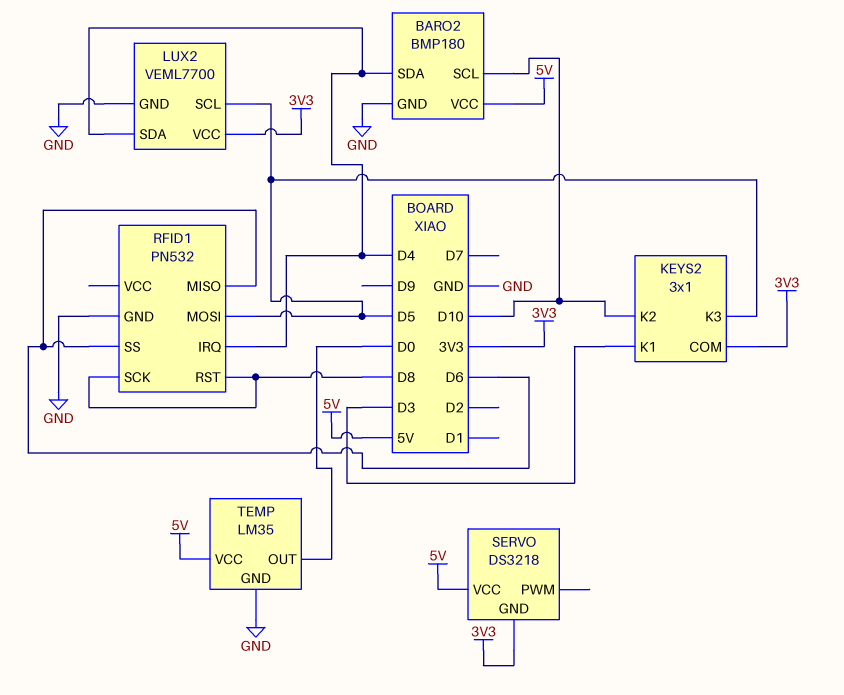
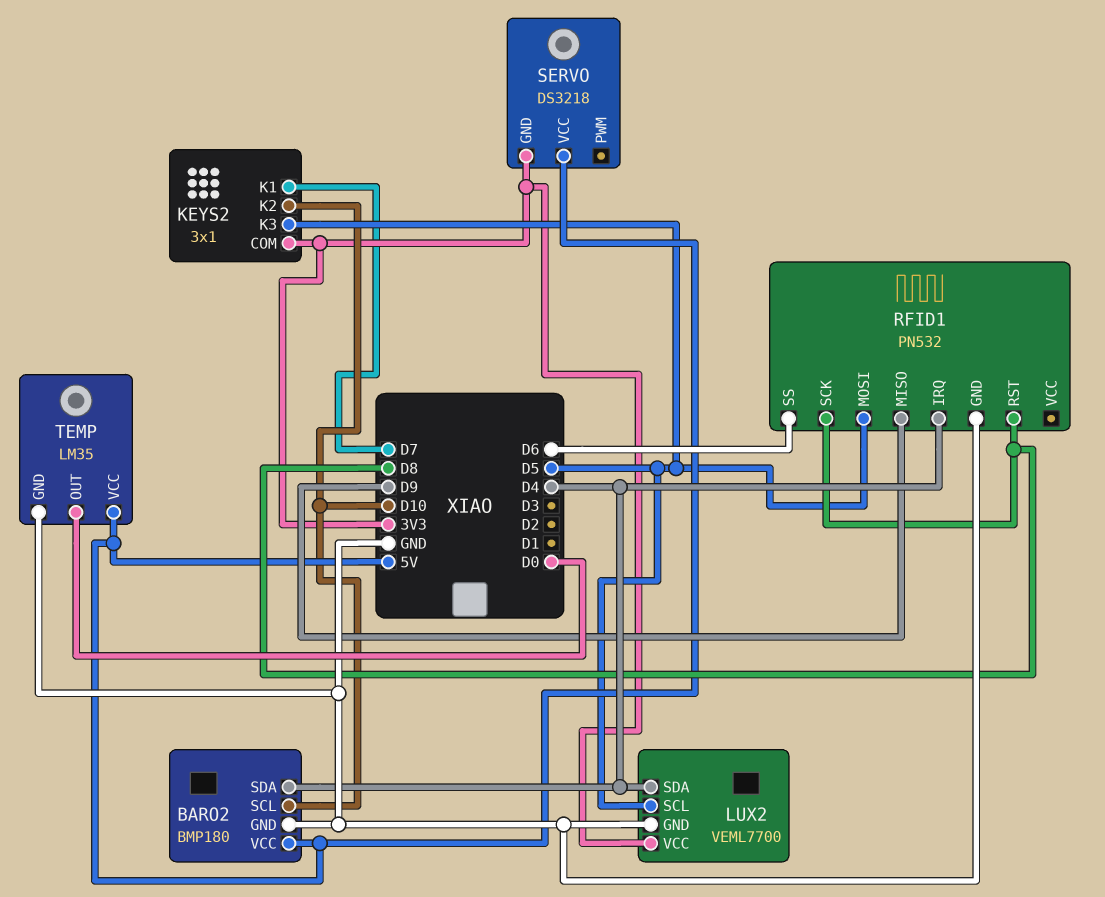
KEYS2 pin K1: D3 -> D7
RFID1 pin MISO: D6 -> D9

